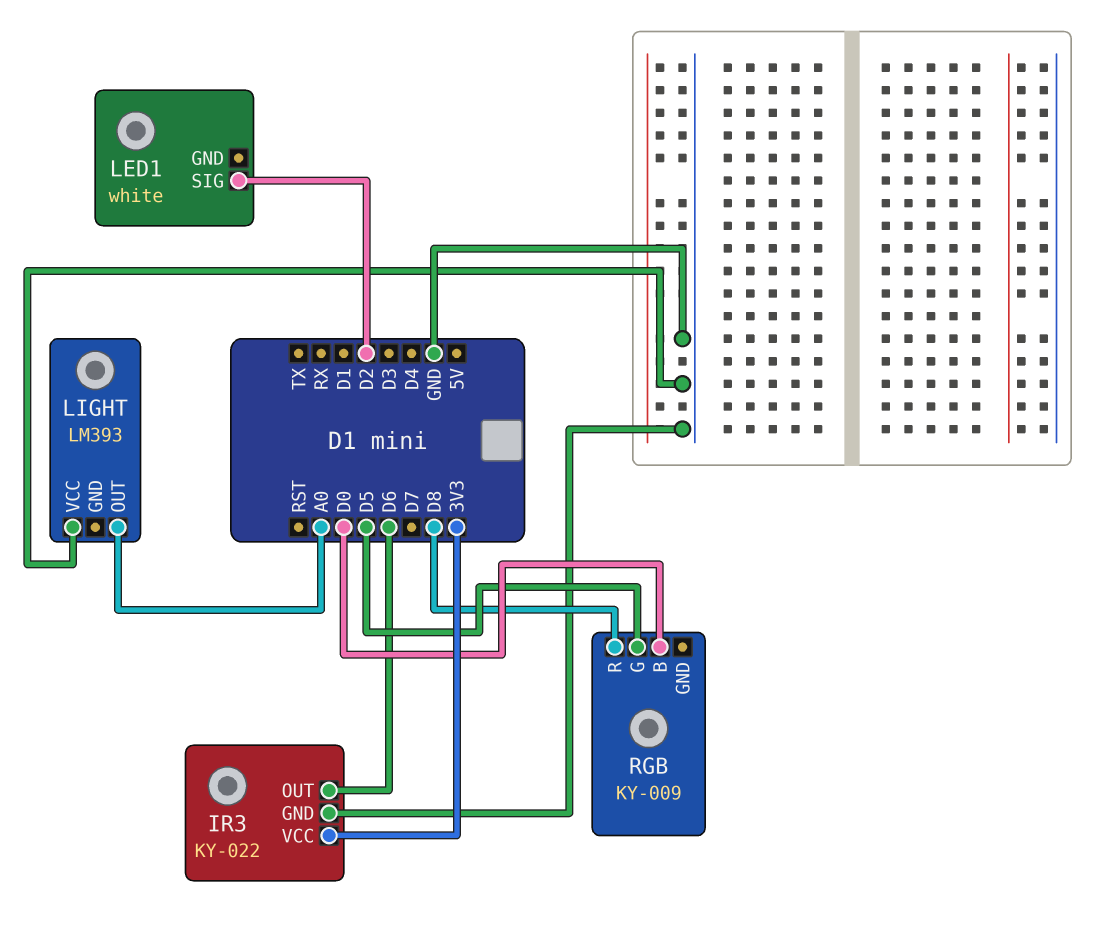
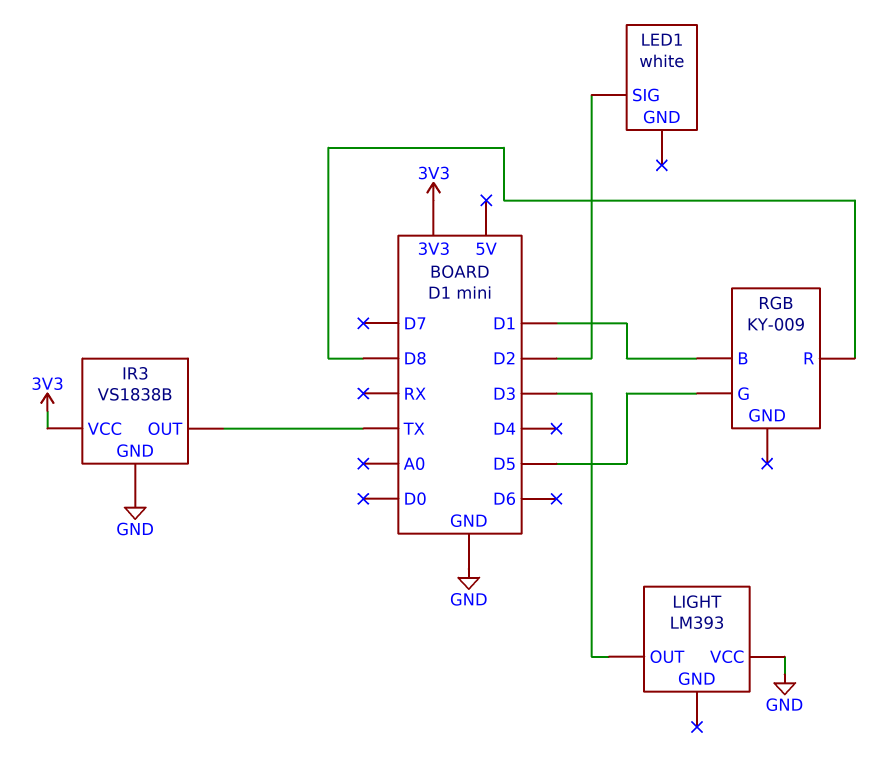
IR3: KY-022 -> VS1838B
IR3 pin OUT: D6 -> TX
LIGHT pin OUT: A0 -> D3
RGB pin B: D0 -> D1

